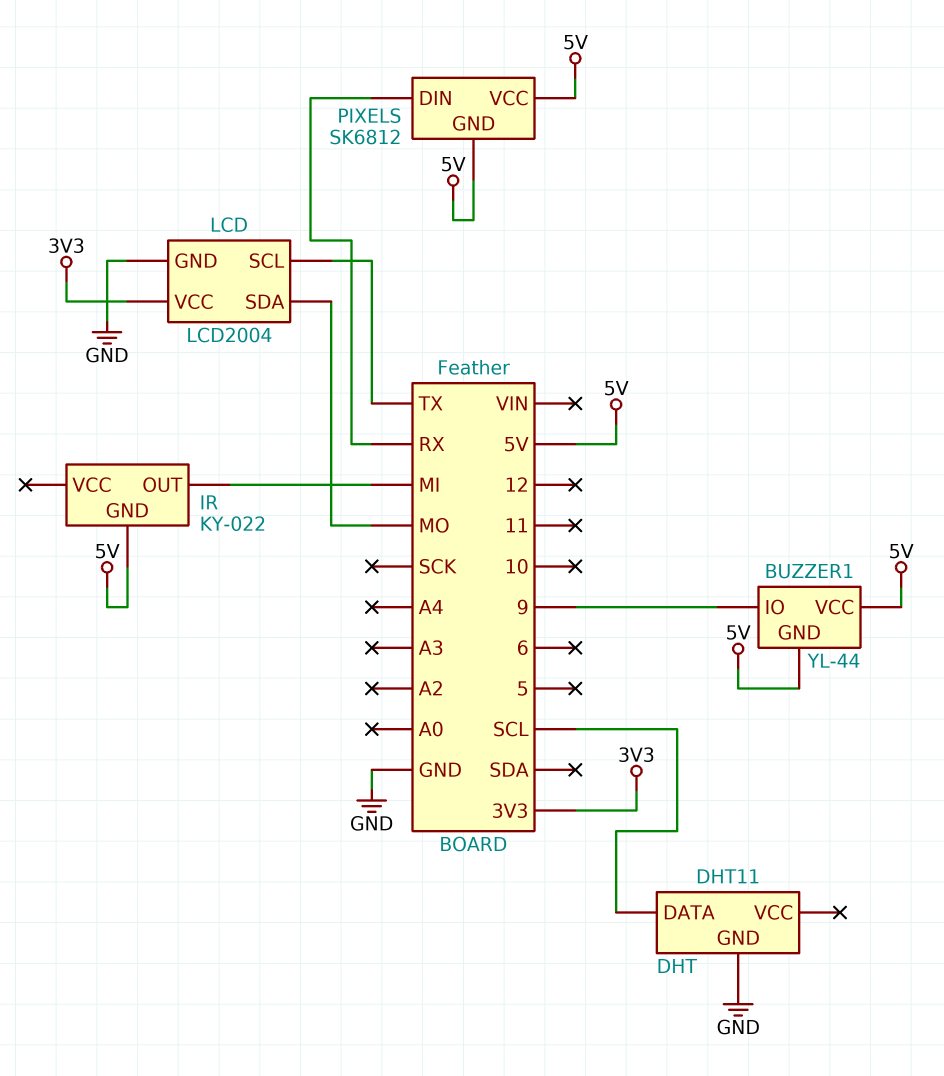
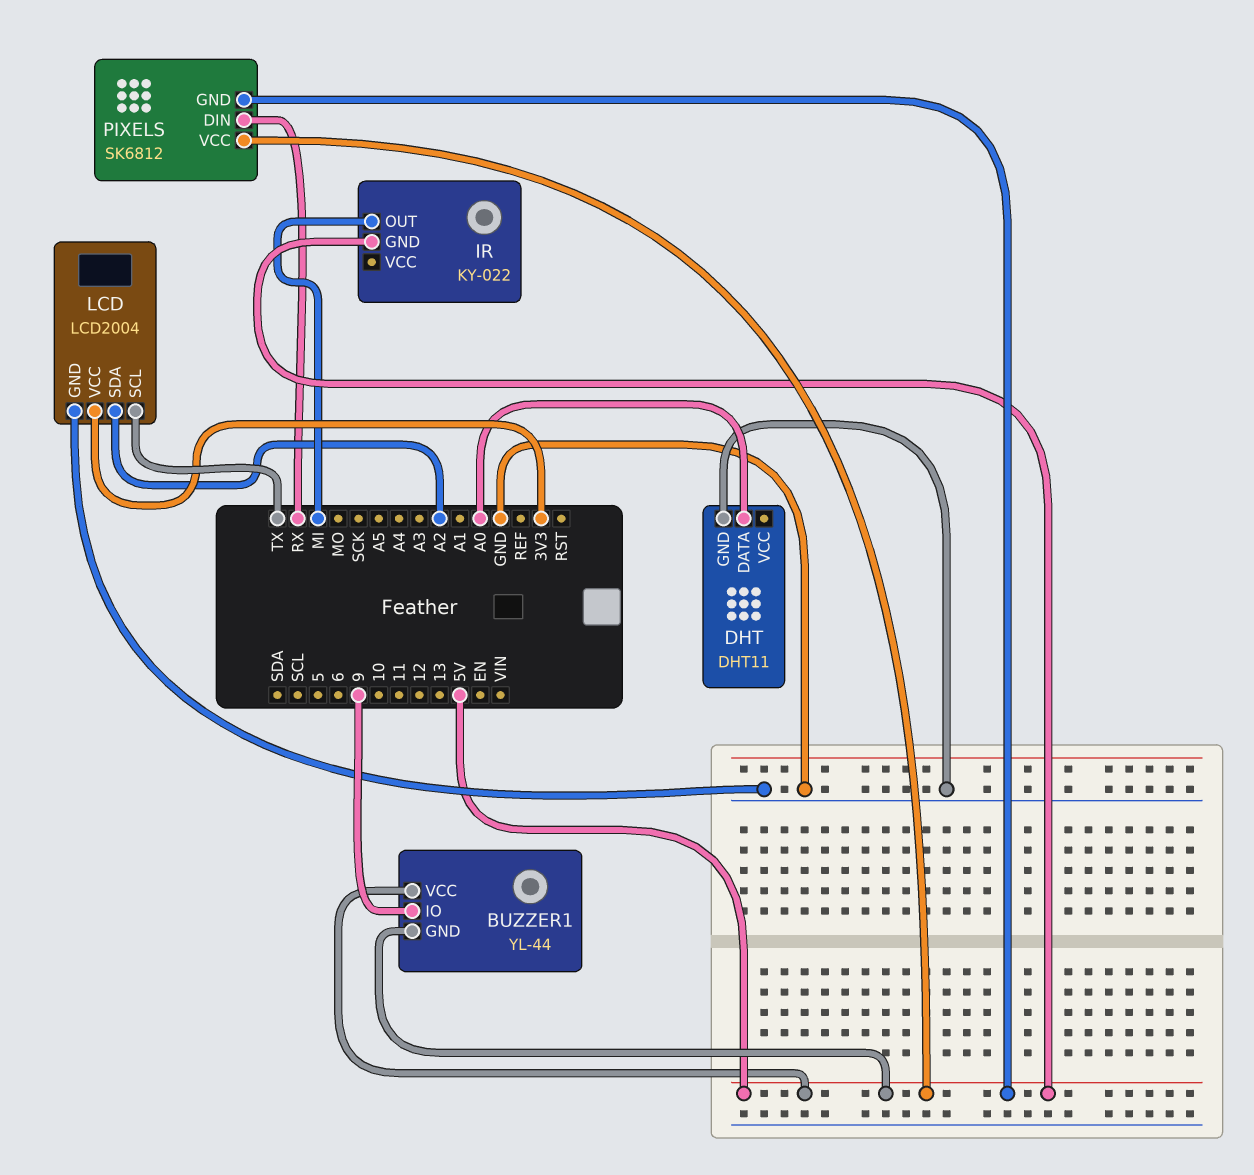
DHT pin DATA: SCL -> A0
LCD pin SDA: MO -> A2

